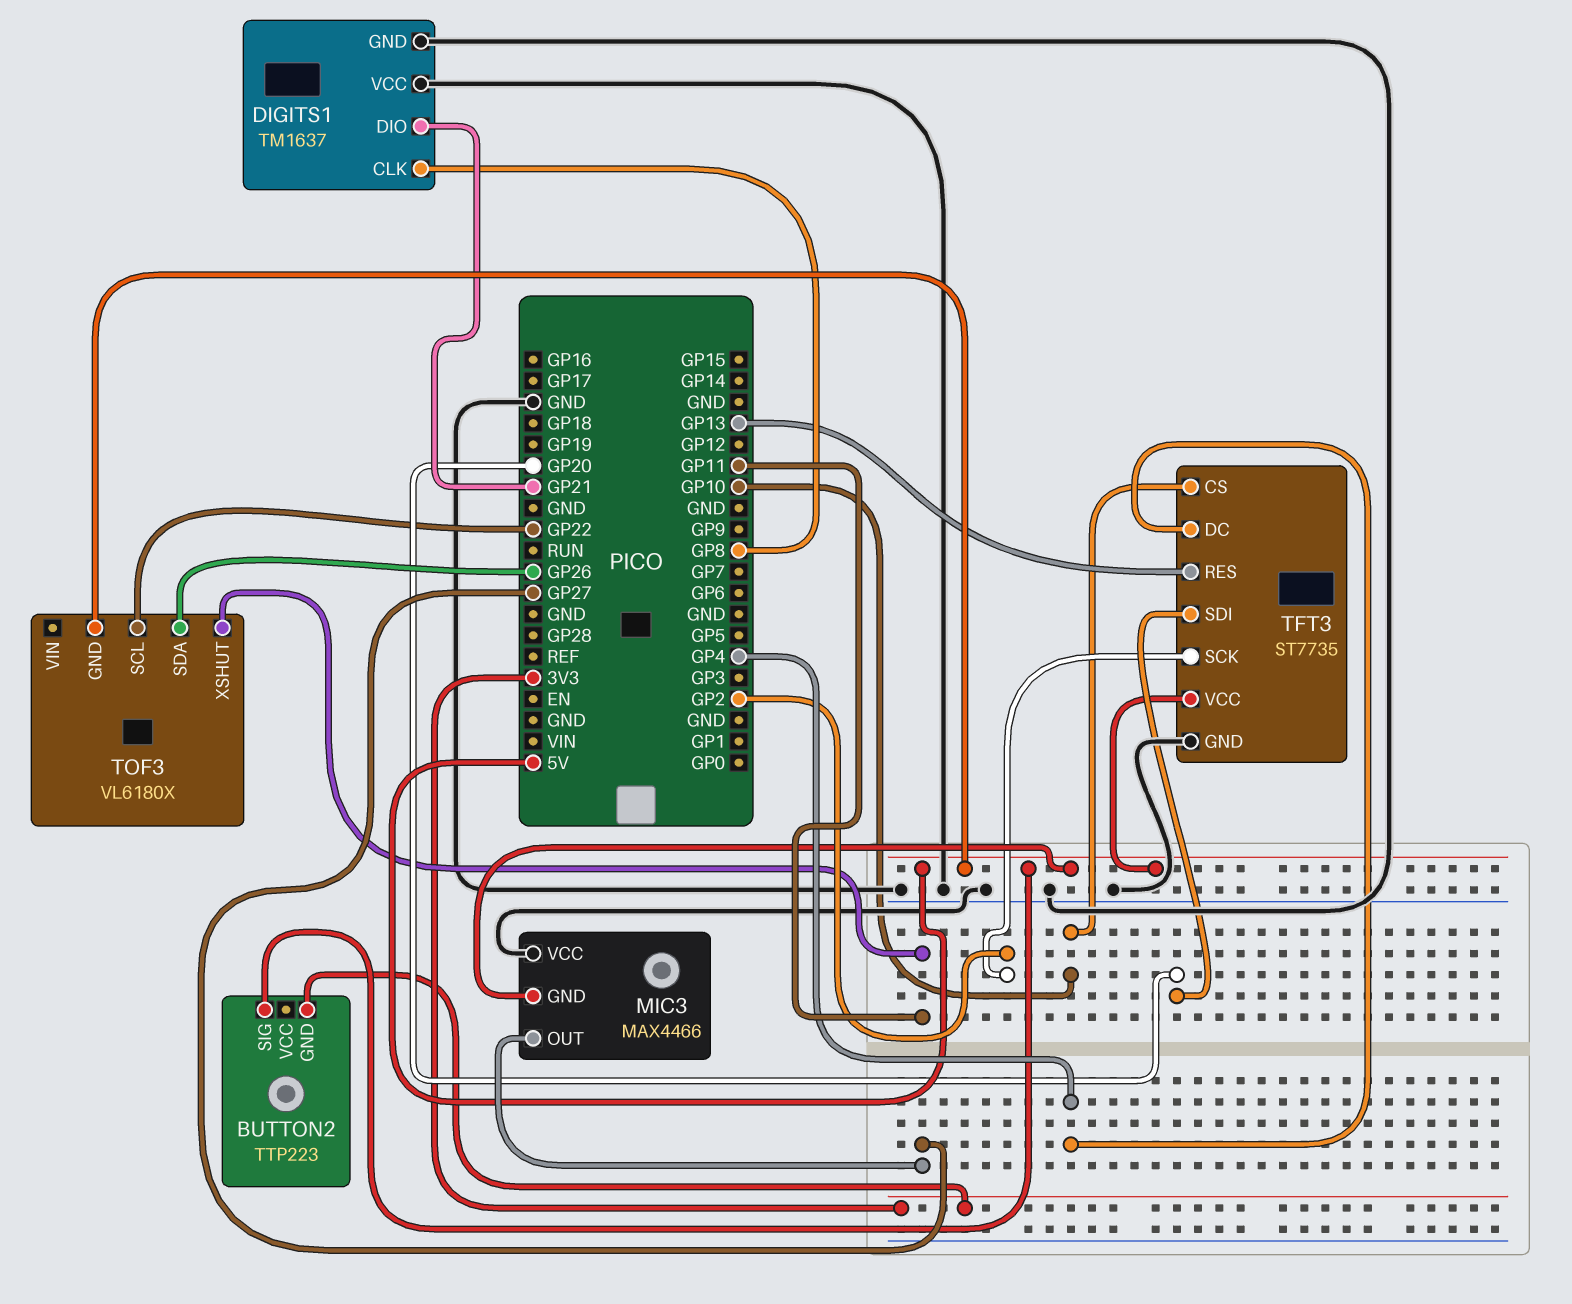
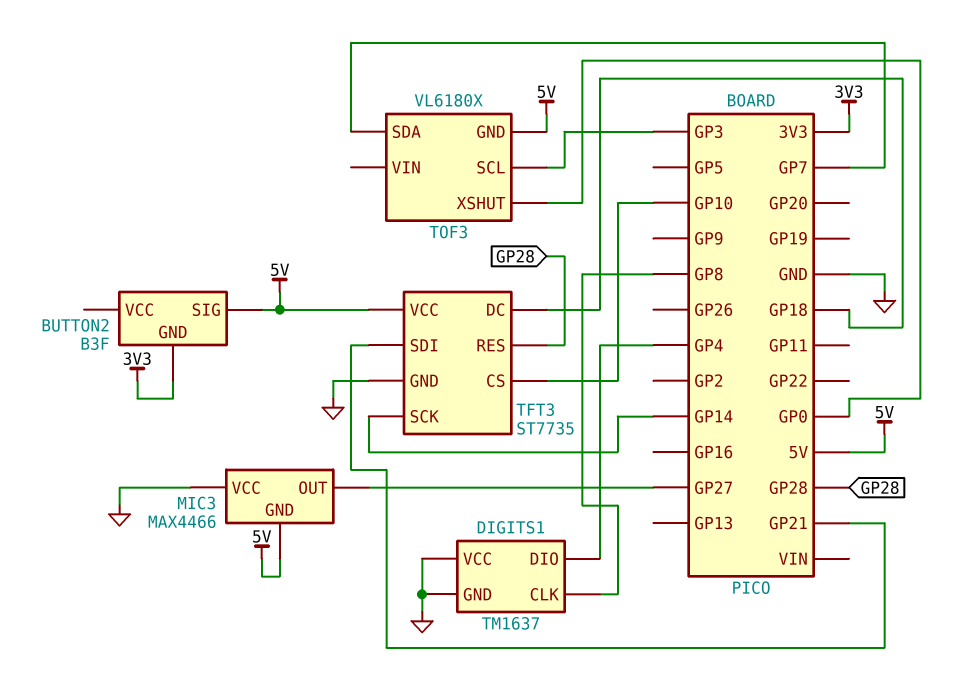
BUTTON2: TTP223 -> B3F
DIGITS1 pin DIO: GP21 -> GP4
TFT3 pin DC: GP4 -> GP18
TFT3 pin RES: GP13 -> GP28
TFT3 pin SCK: GP2 -> GP14
TFT3 pin SDI: GP20 -> GP21
TOF3 pin SCL: GP22 -> GP3
TOF3 pin SDA: GP26 -> GP7
TOF3 pin XSHUT: GP11 -> GP0

